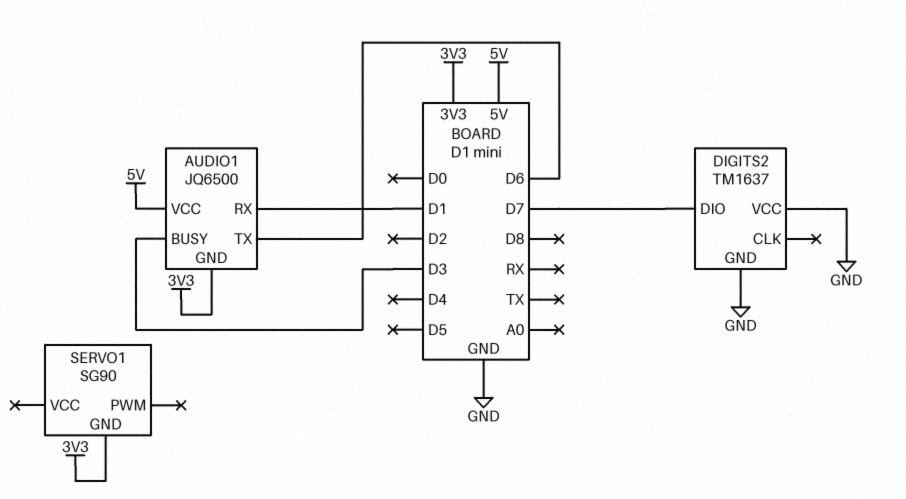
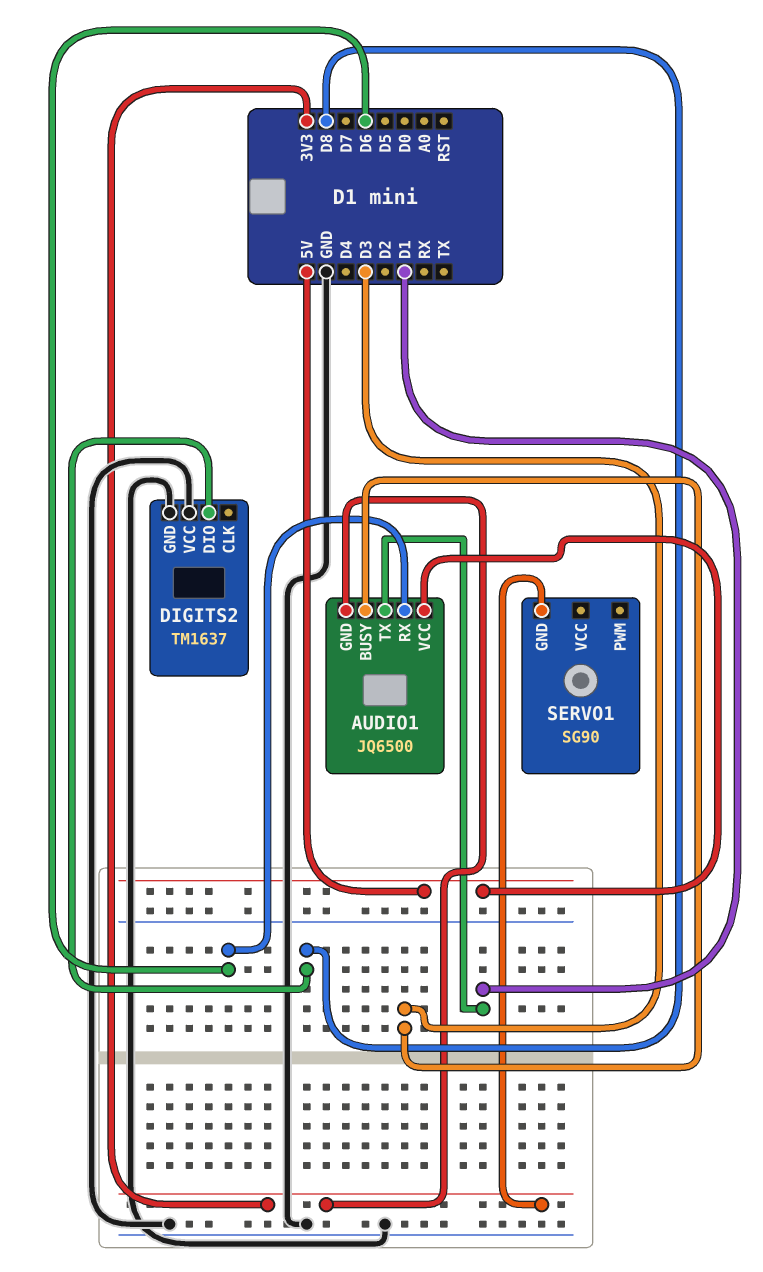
AUDIO1 pin RX: D1 -> D6
AUDIO1 pin TX: D6 -> D1
DIGITS2 pin DIO: D7 -> D8

